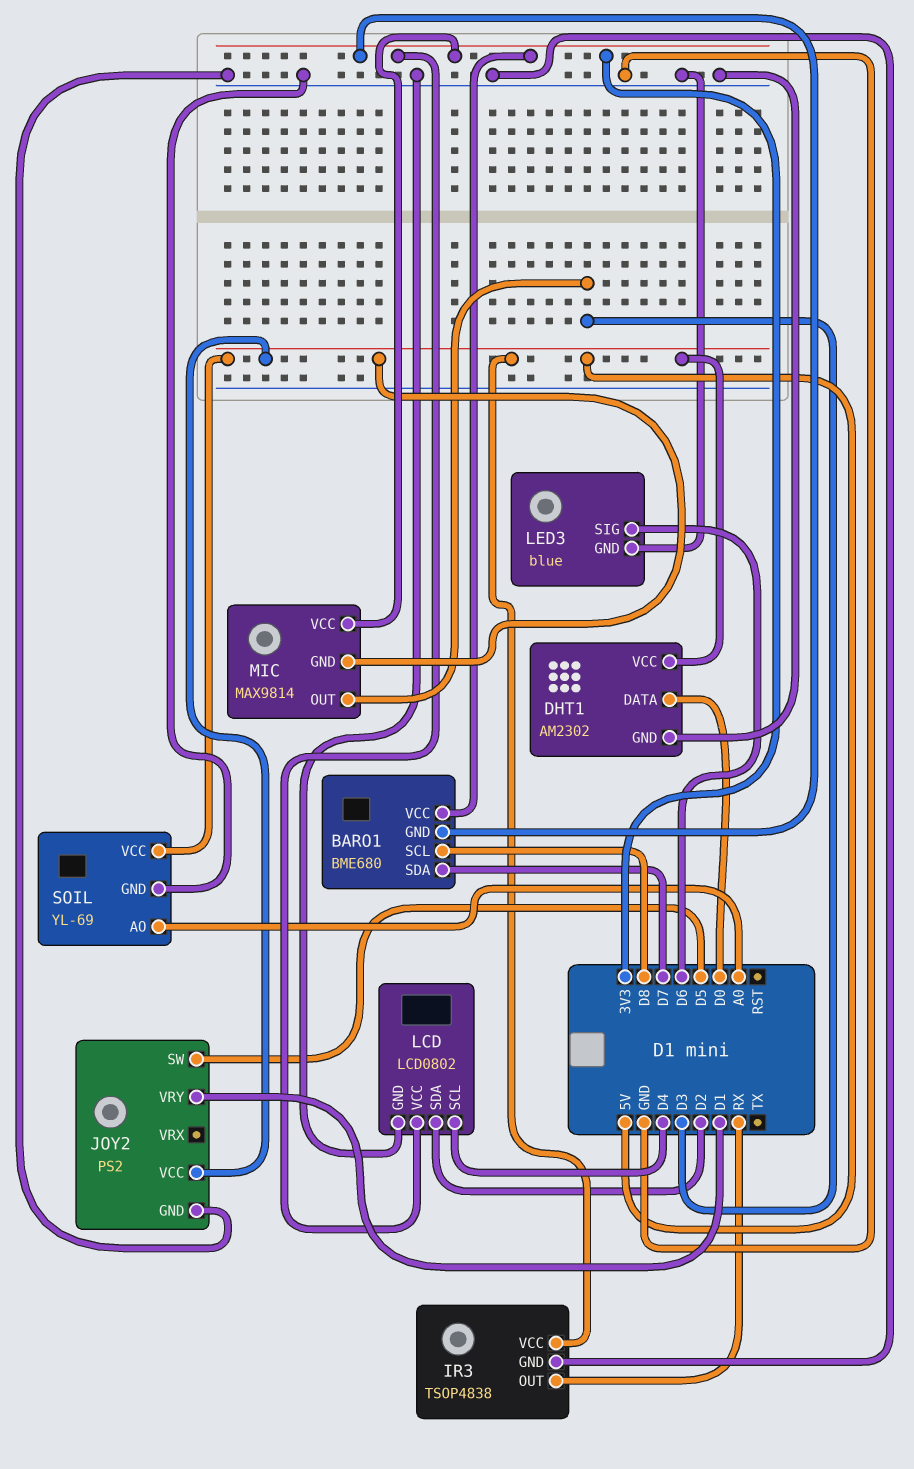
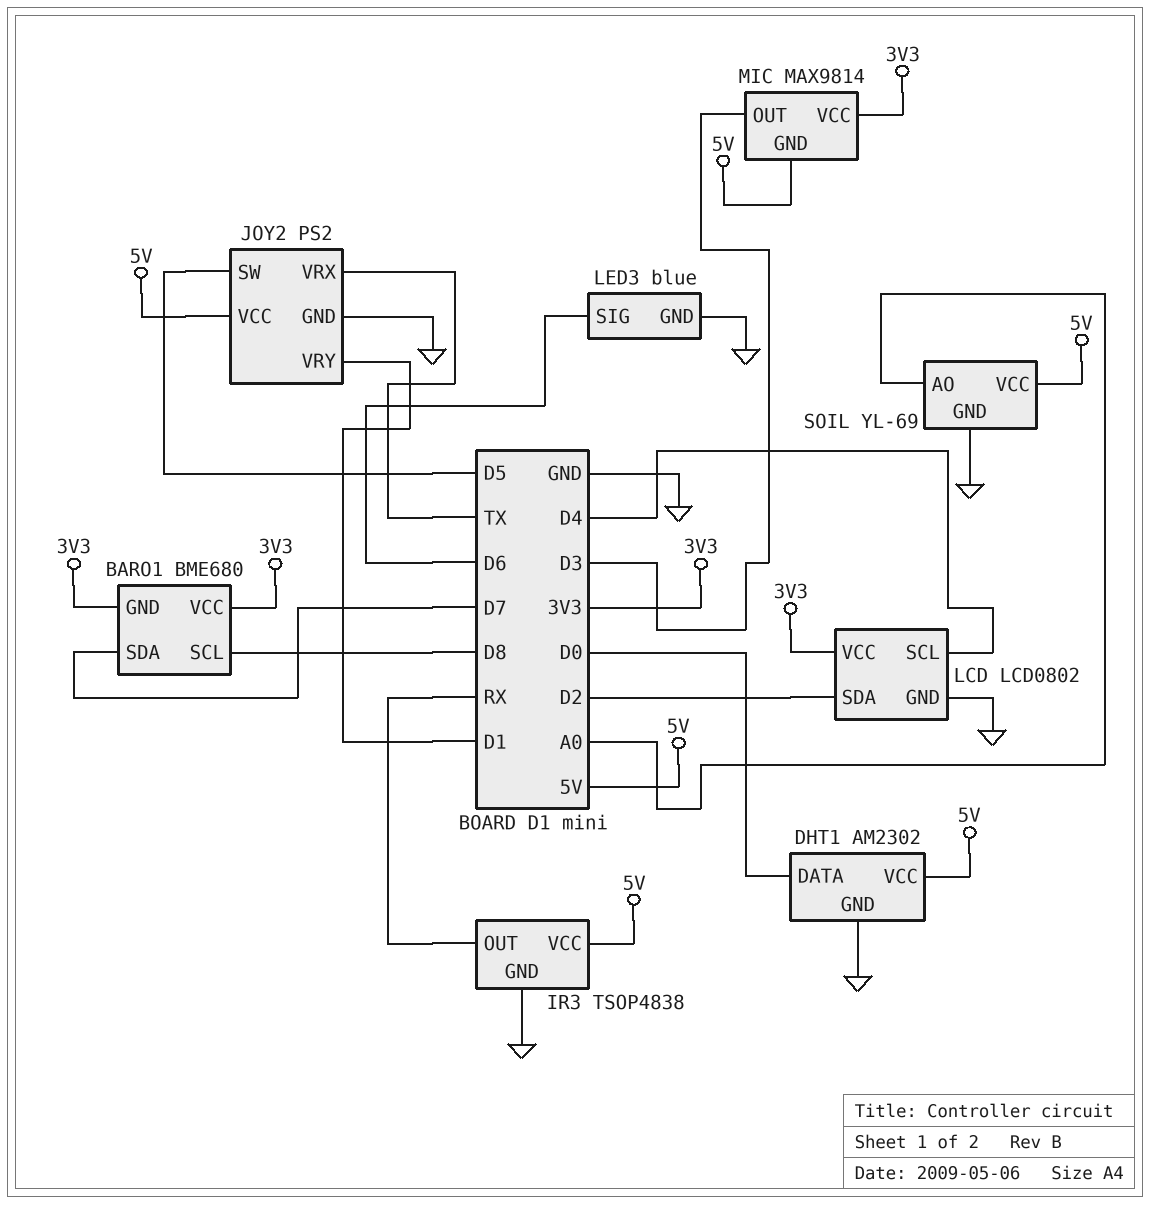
JOY2 pin VRX: none -> TX

